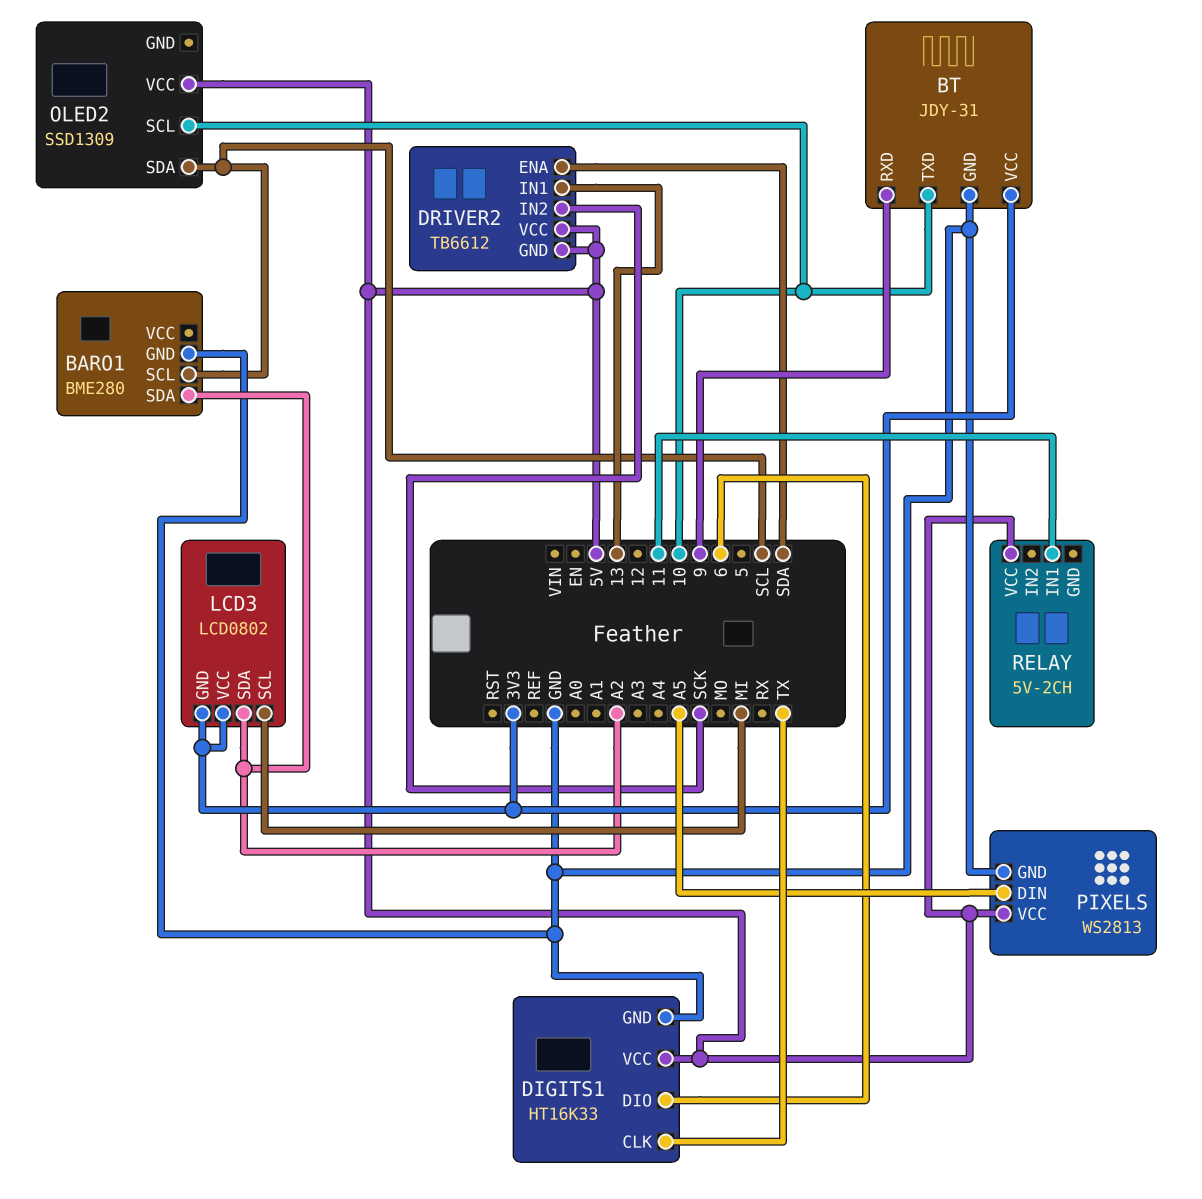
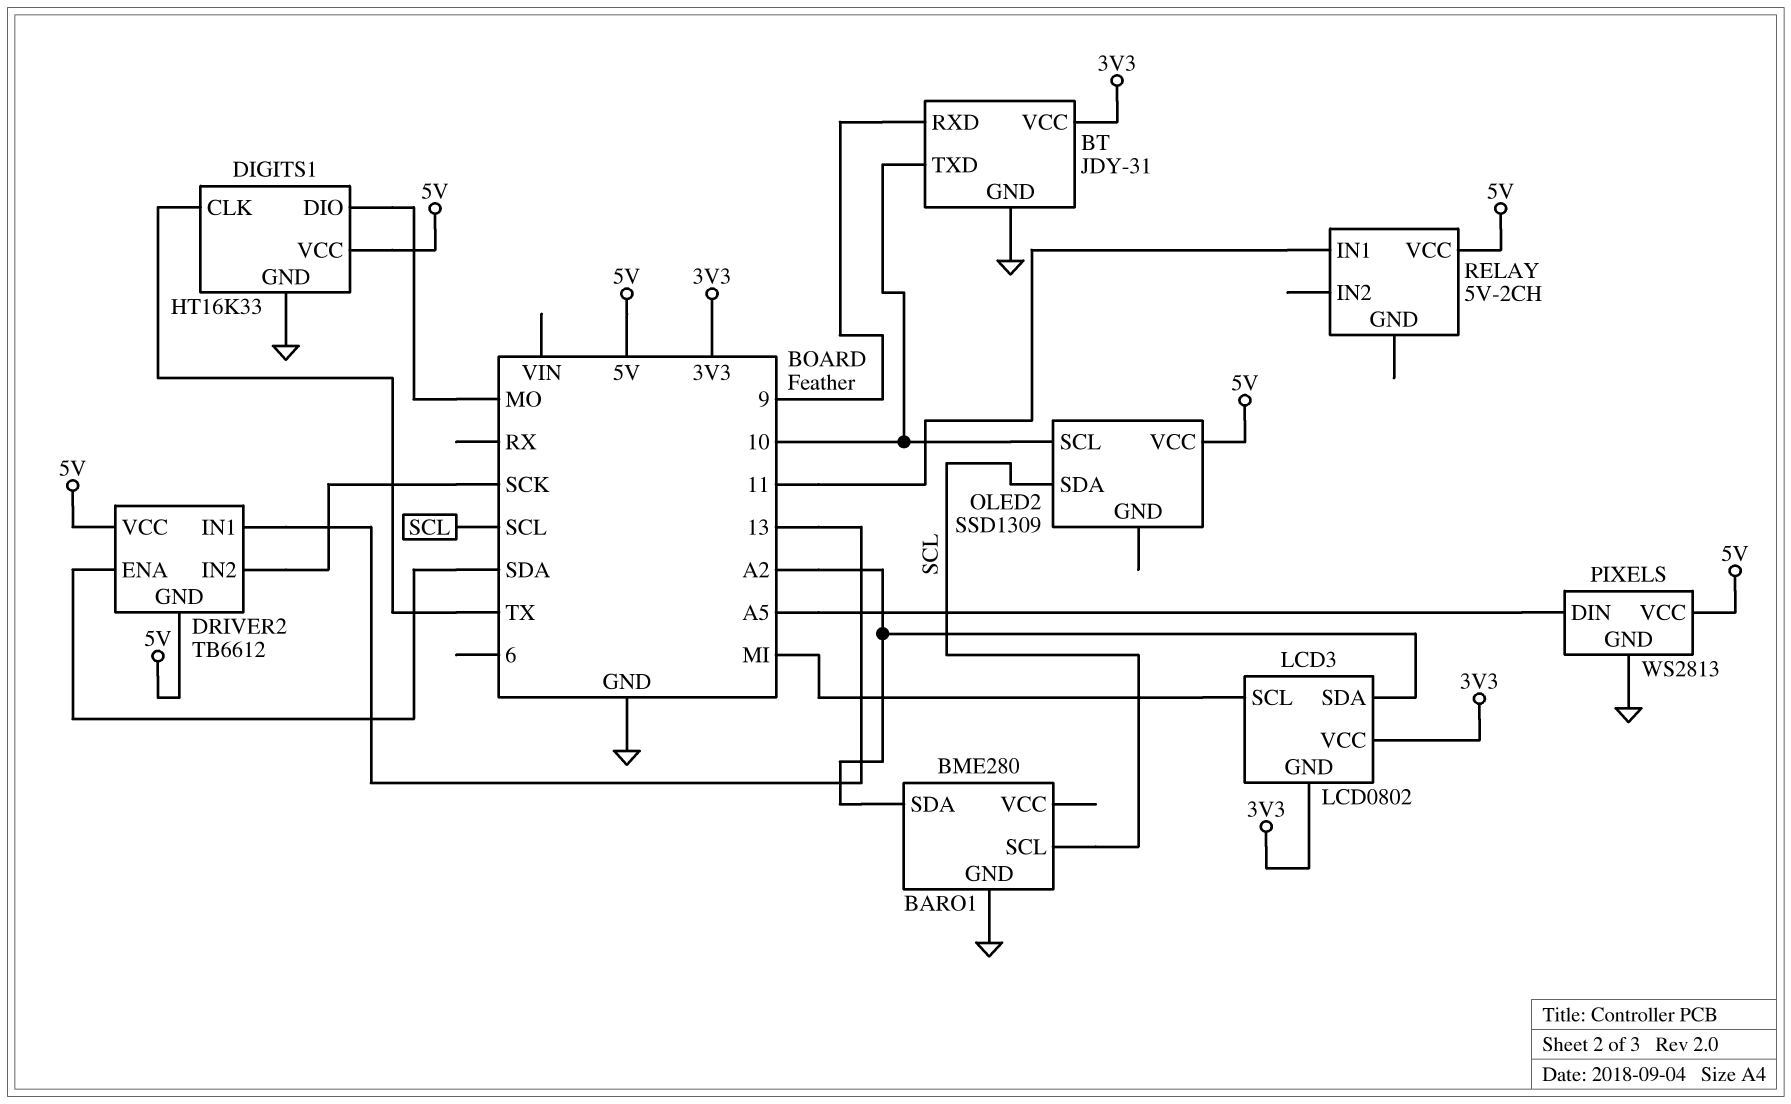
DIGITS1 pin DIO: 6 -> MO

